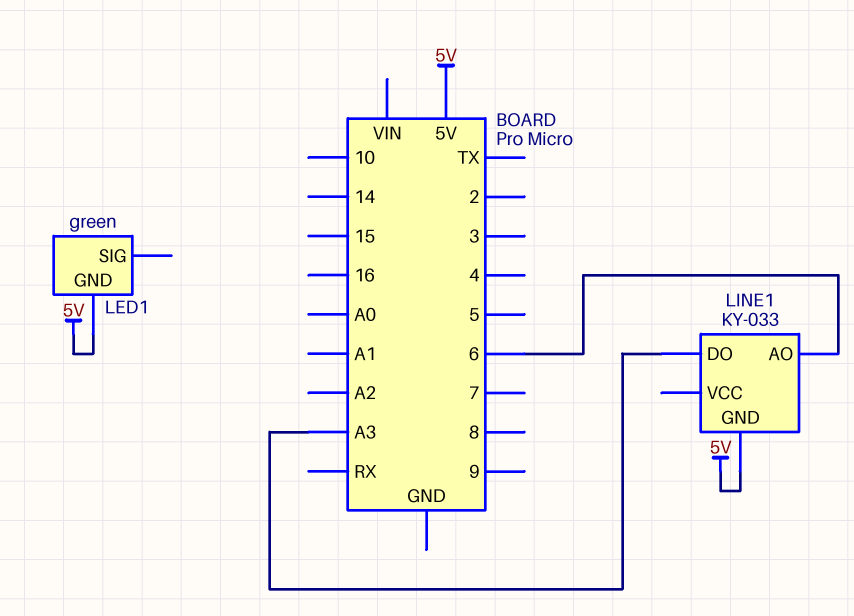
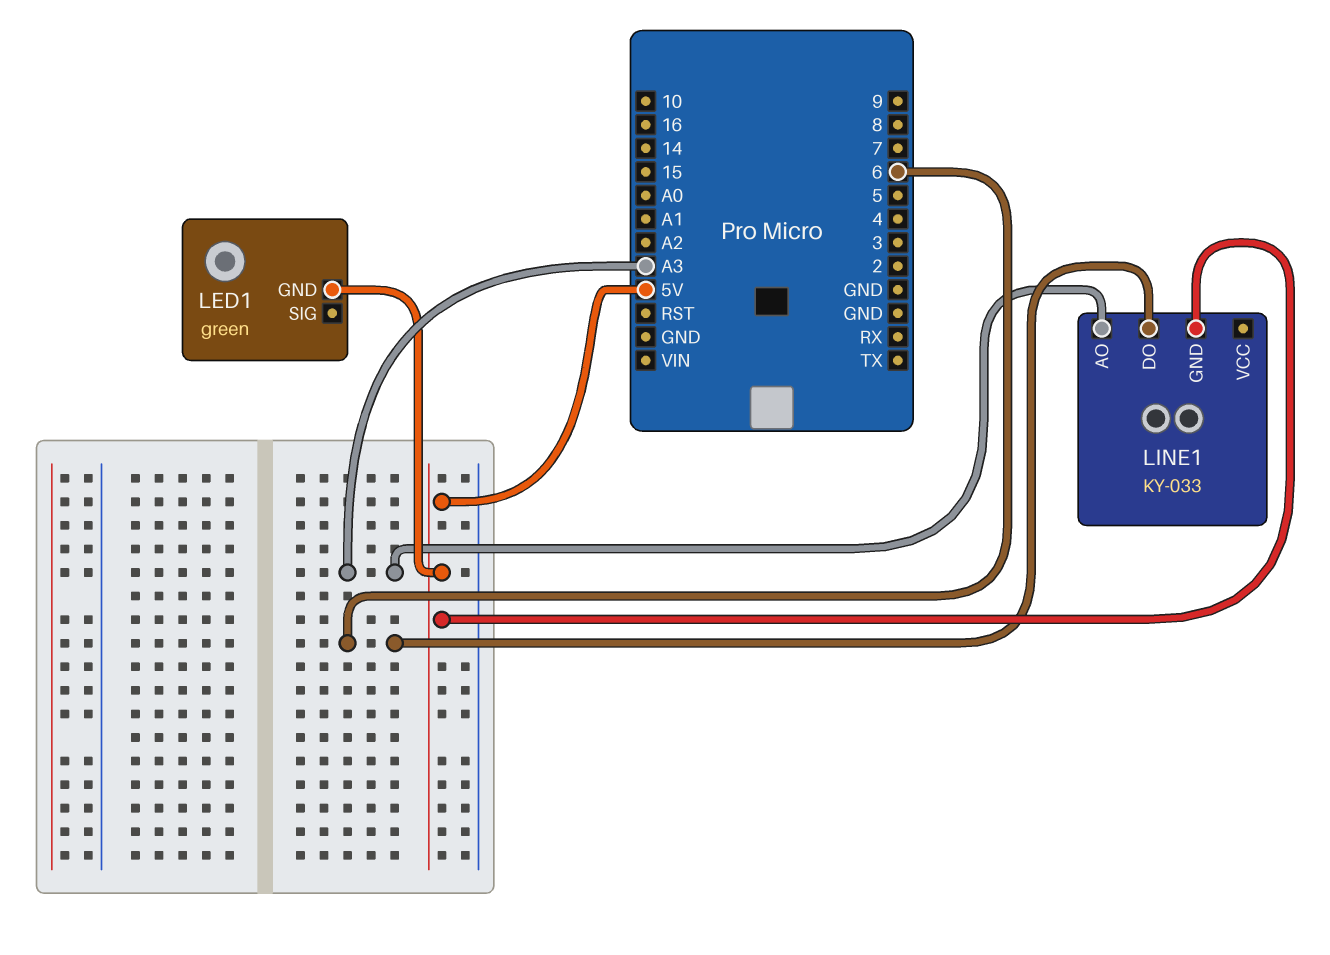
LINE1 pin AO: 6 -> A3
LINE1 pin DO: A3 -> 6

